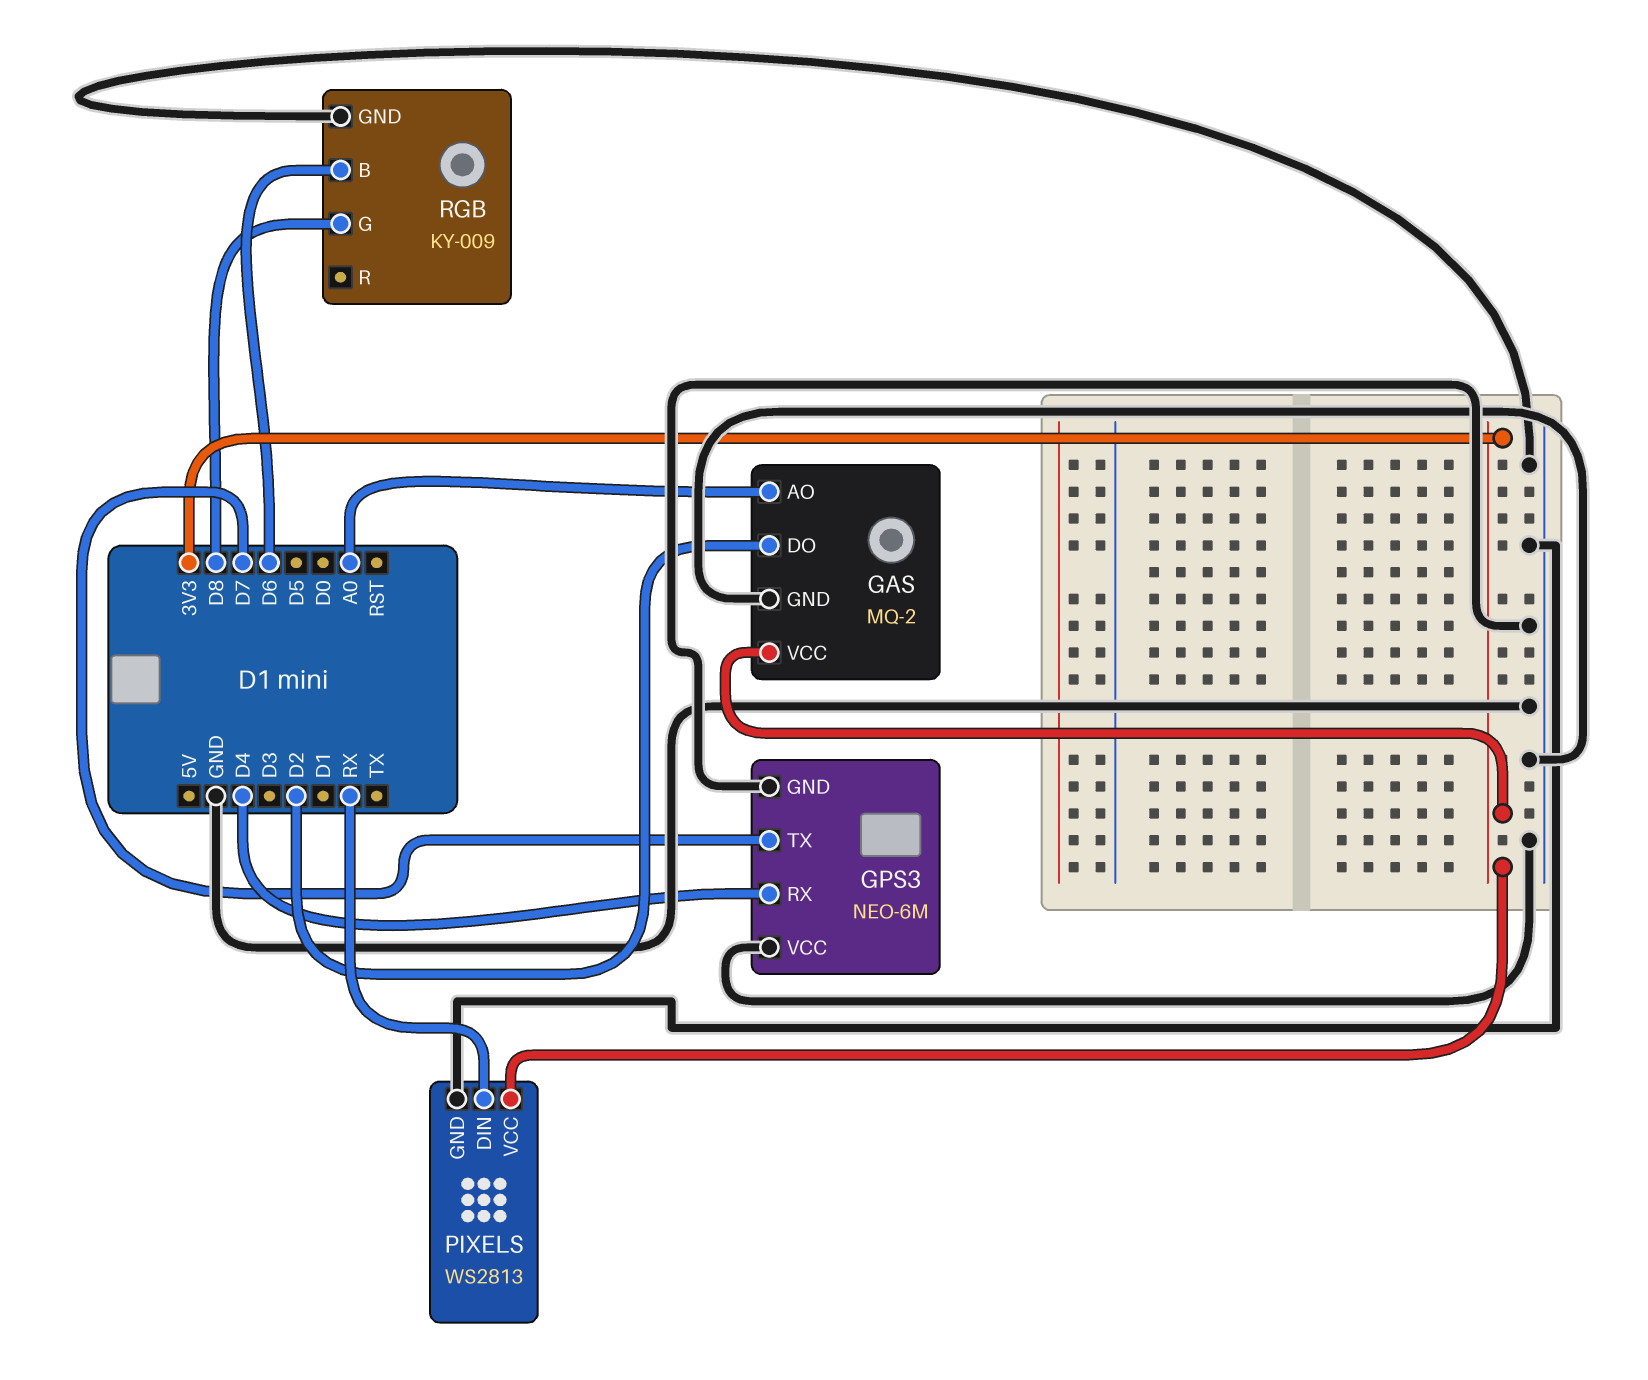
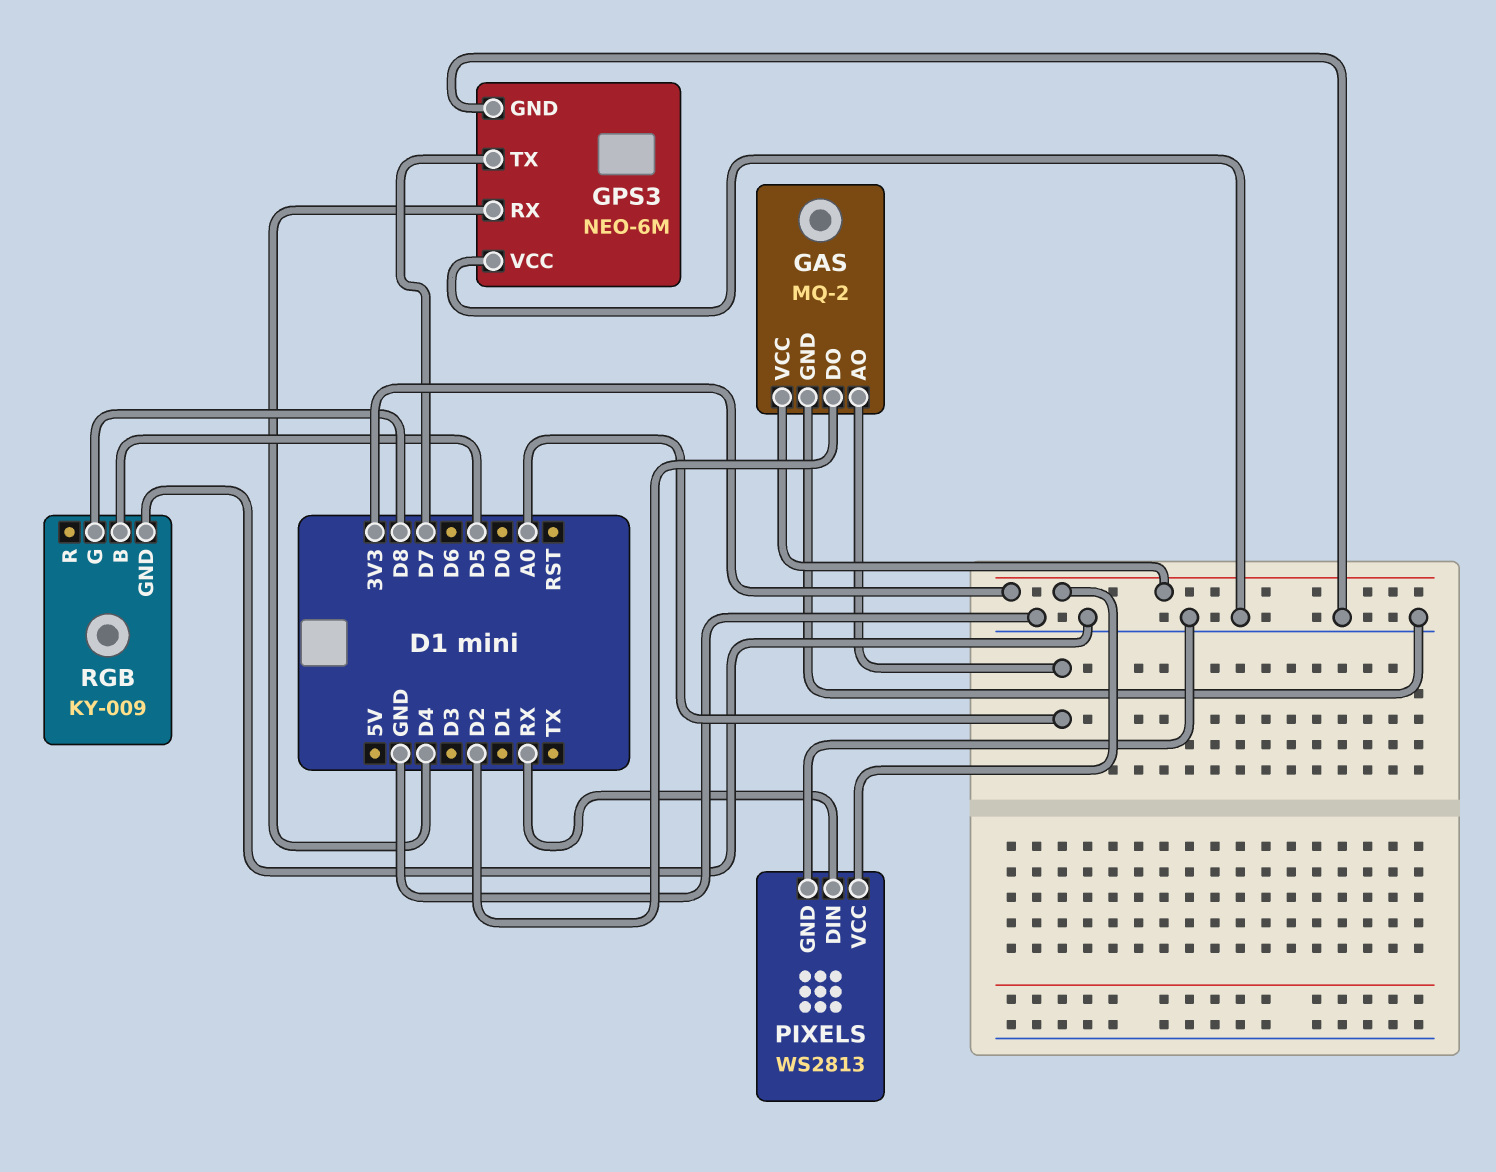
RGB pin B: D6 -> D5

